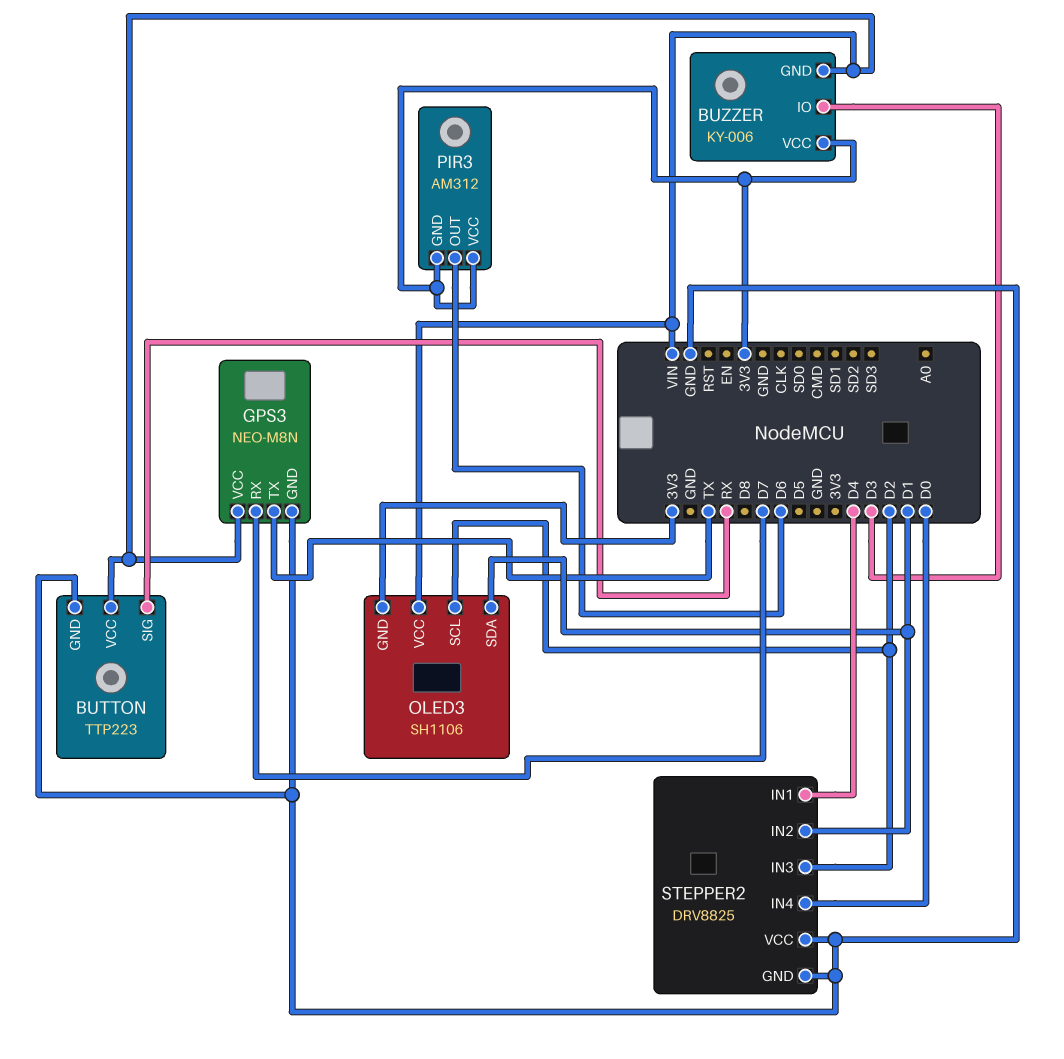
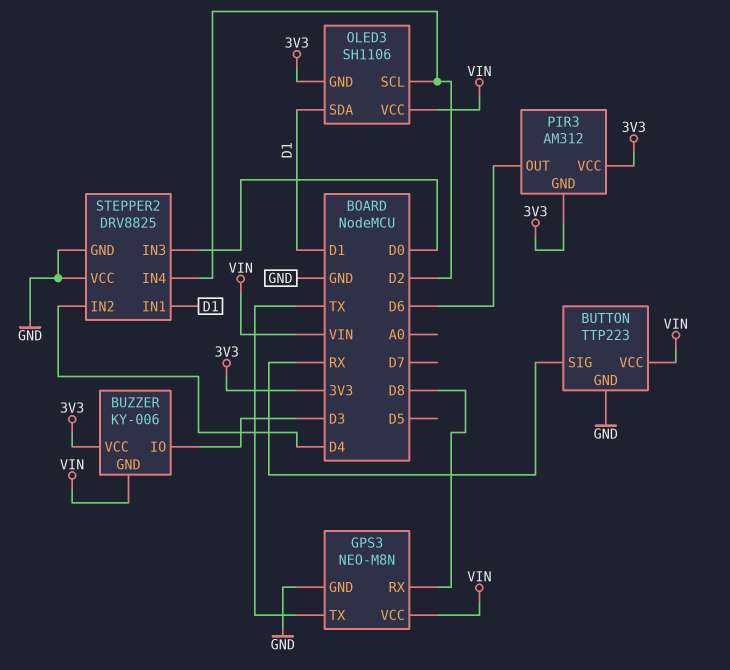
GPS3 pin RX: D7 -> D8
STEPPER2 pin IN1: D4 -> D1
STEPPER2 pin IN2: D1 -> D4
STEPPER2 pin IN3: D2 -> D0
STEPPER2 pin IN4: D0 -> D2

